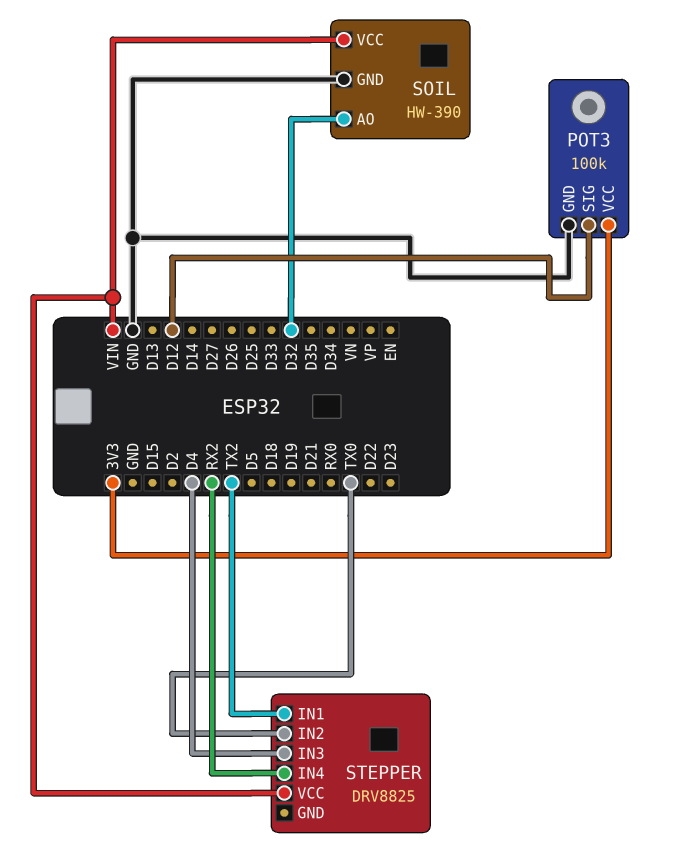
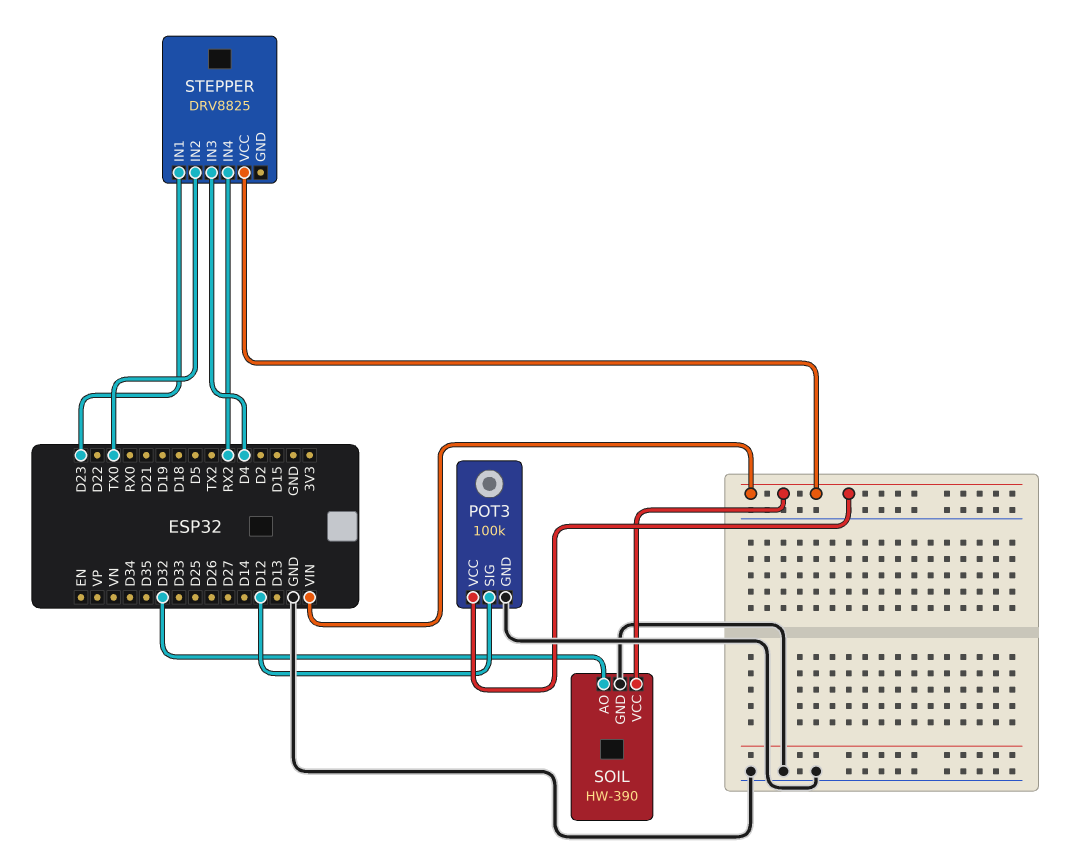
POT3 pin VCC: 3V3 -> VIN
STEPPER pin IN1: TX2 -> D23

